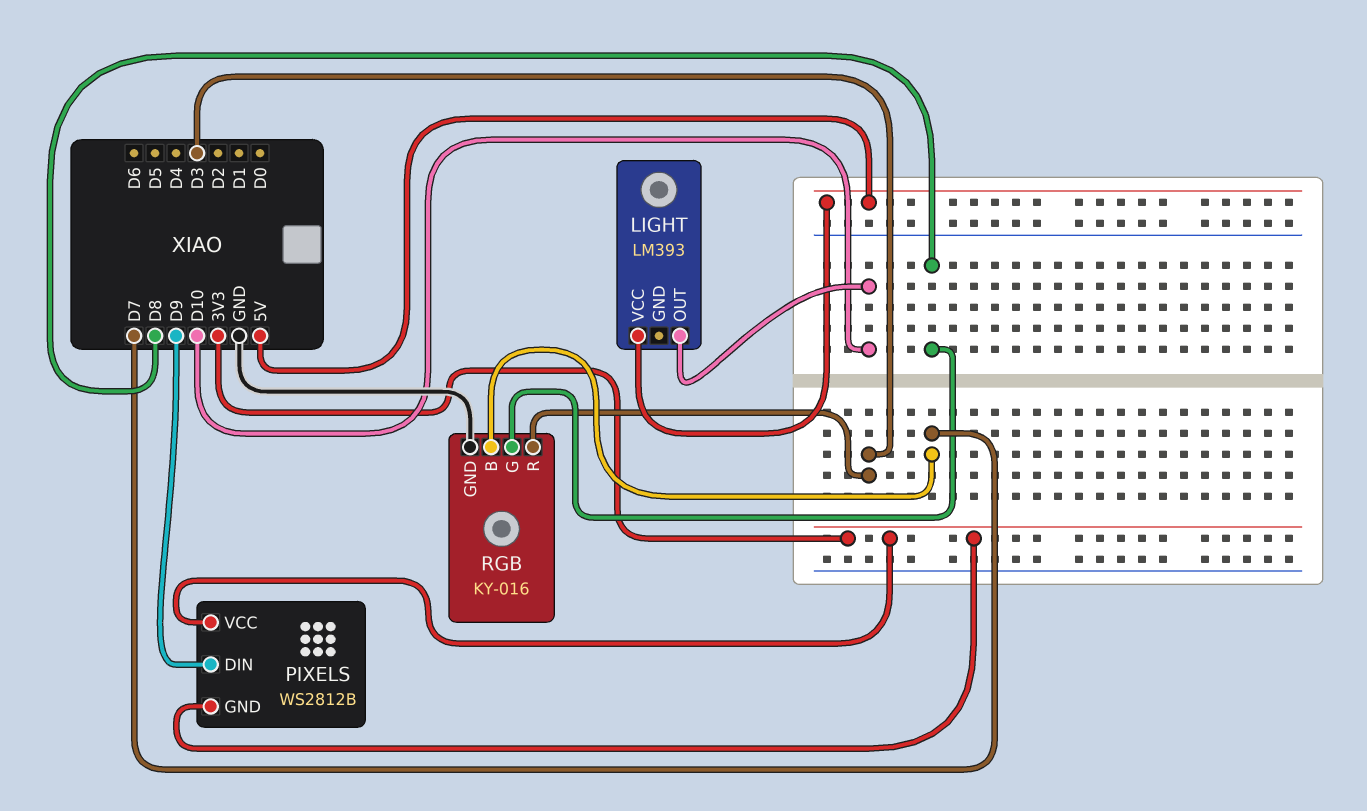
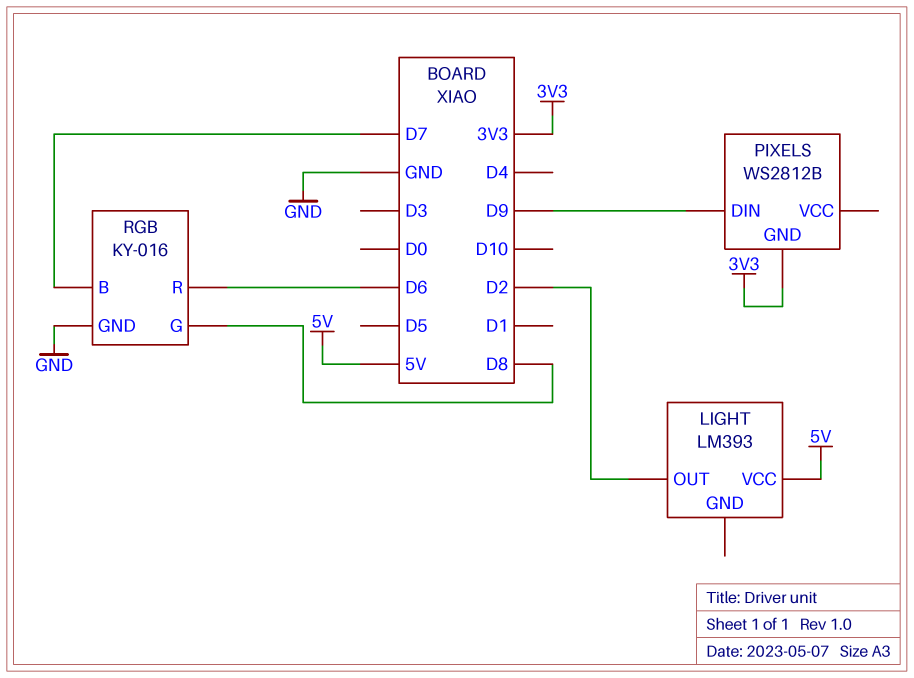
LIGHT pin OUT: D10 -> D2
PIXELS pin VCC: 3V3 -> none
RGB pin R: D3 -> D6

